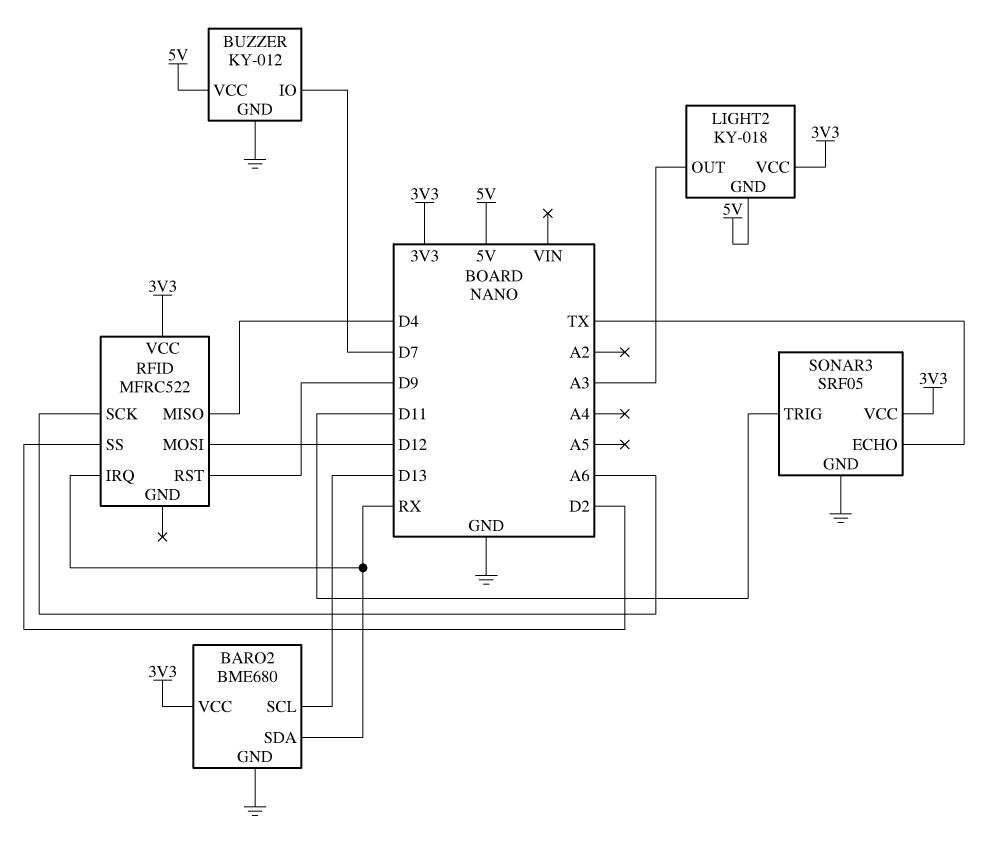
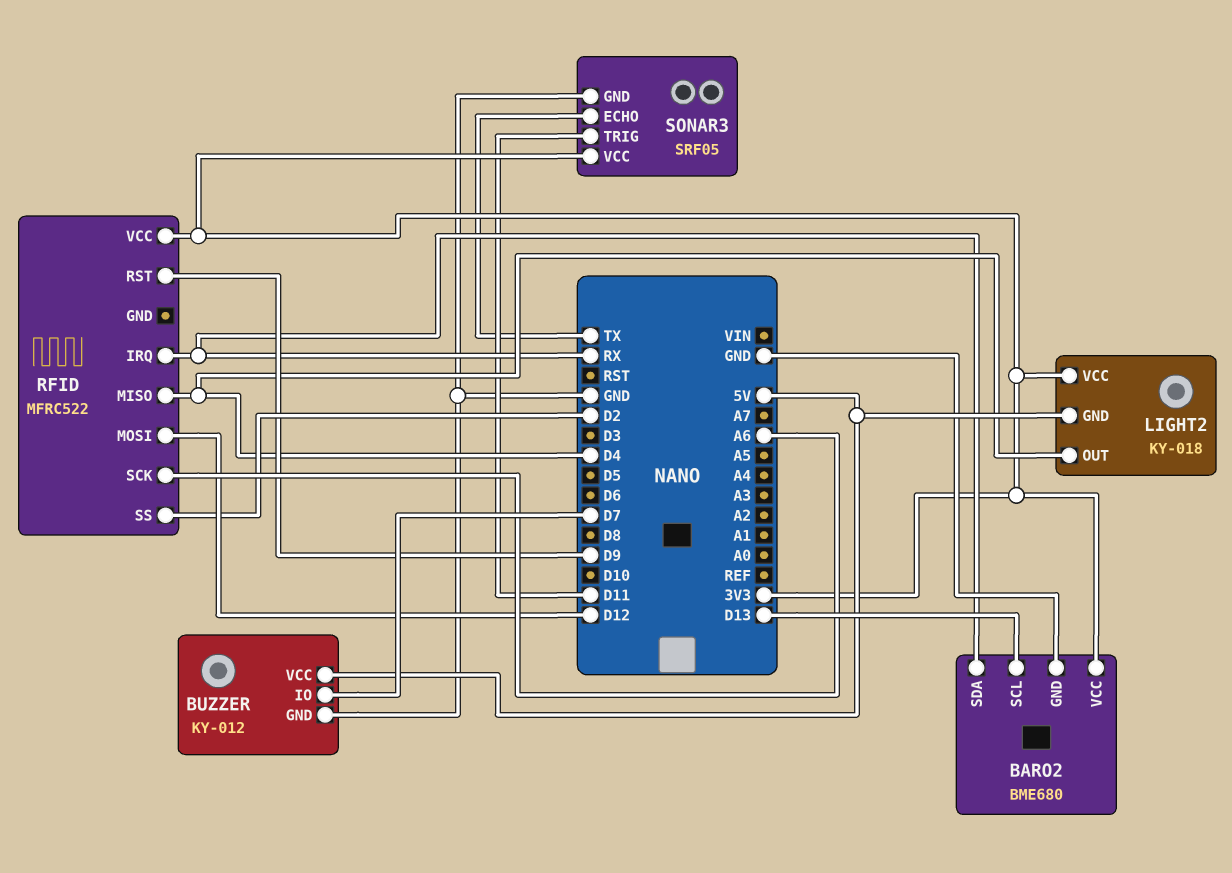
LIGHT2 pin OUT: A3 -> D4

